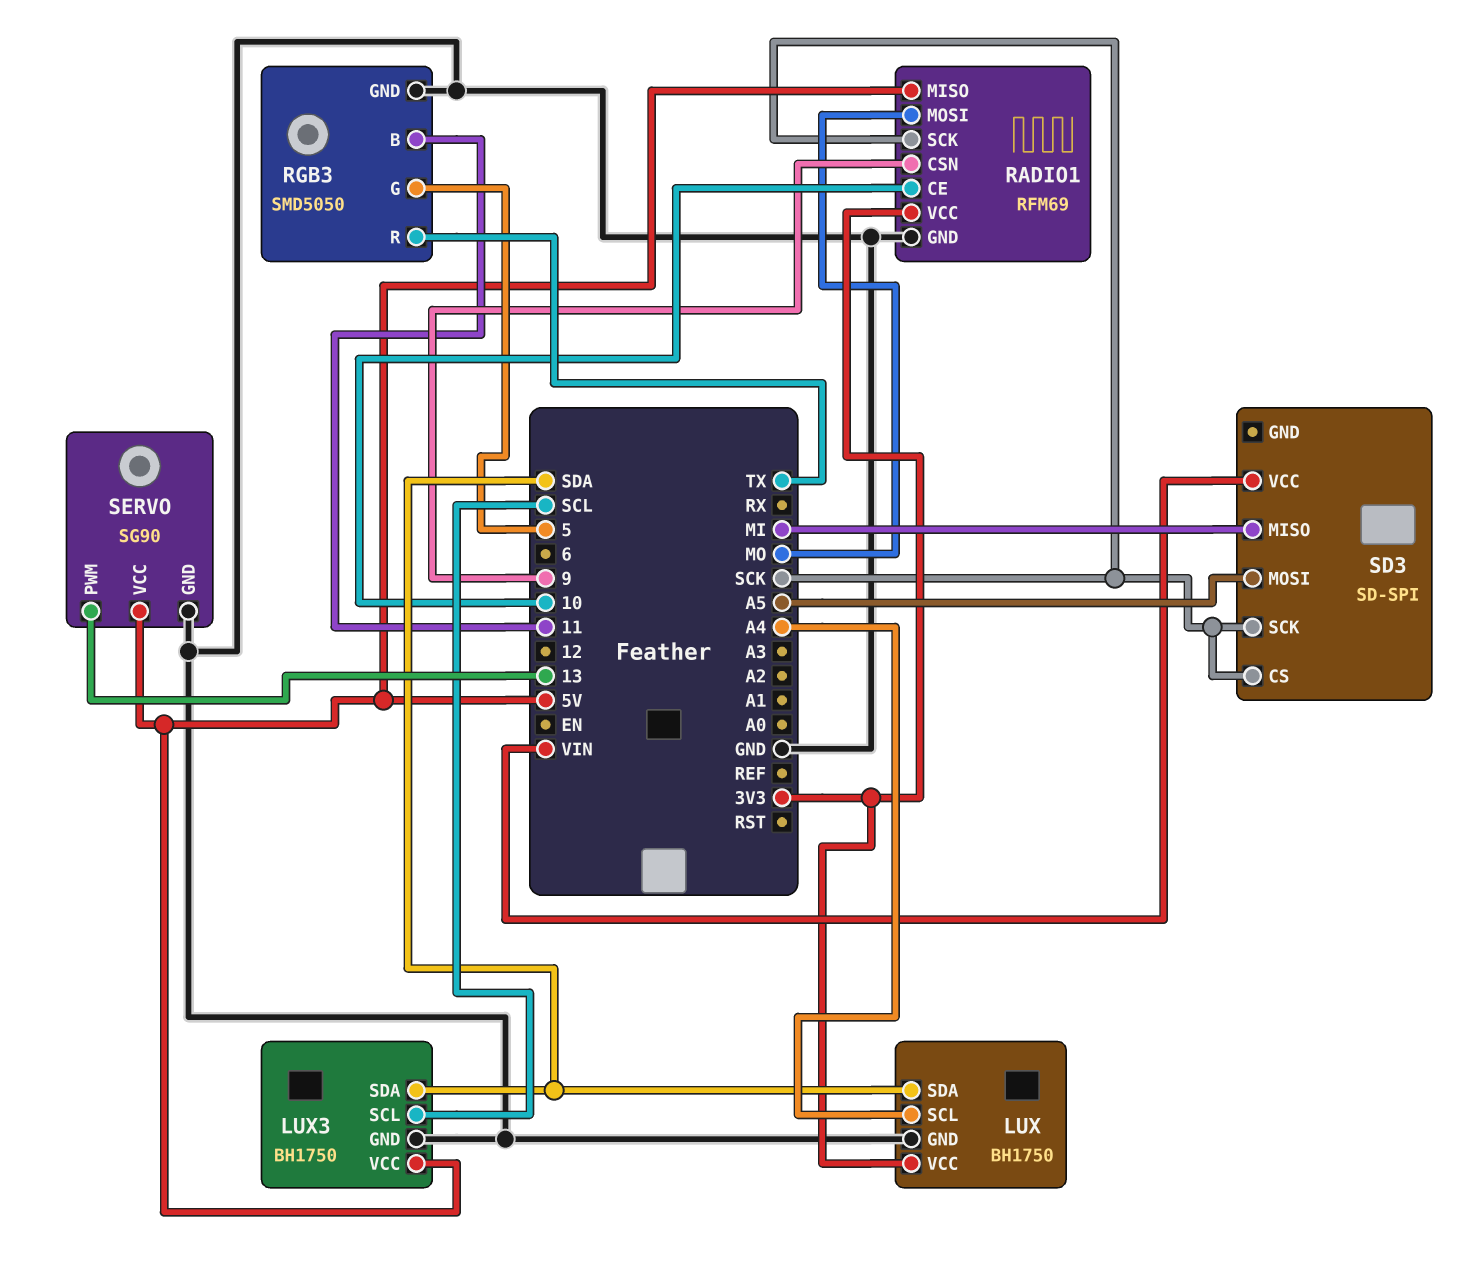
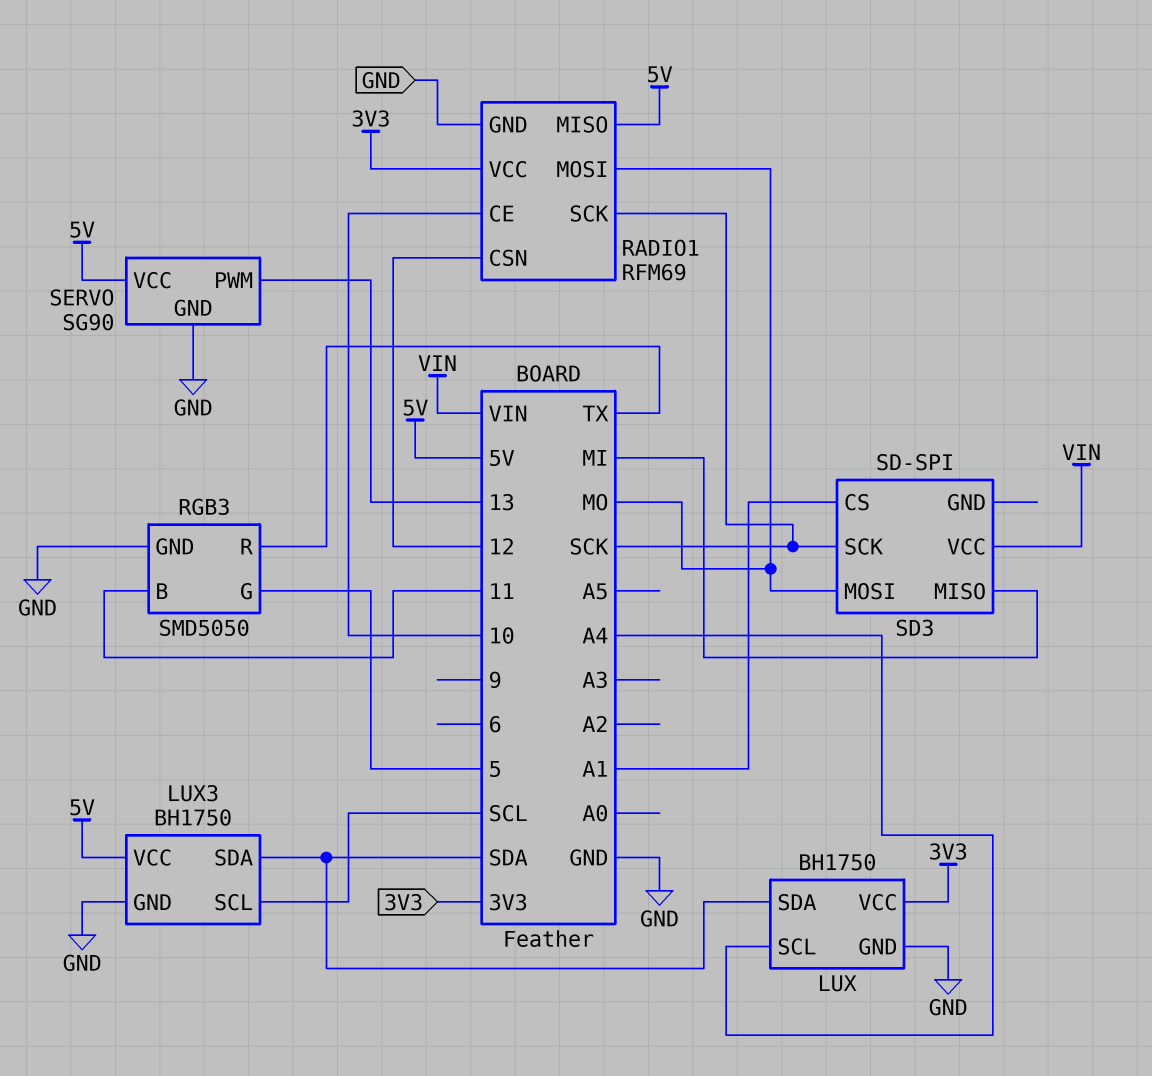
RADIO1 pin CSN: 9 -> 12
SD3 pin CS: SCK -> A1
SD3 pin MOSI: A5 -> MO

